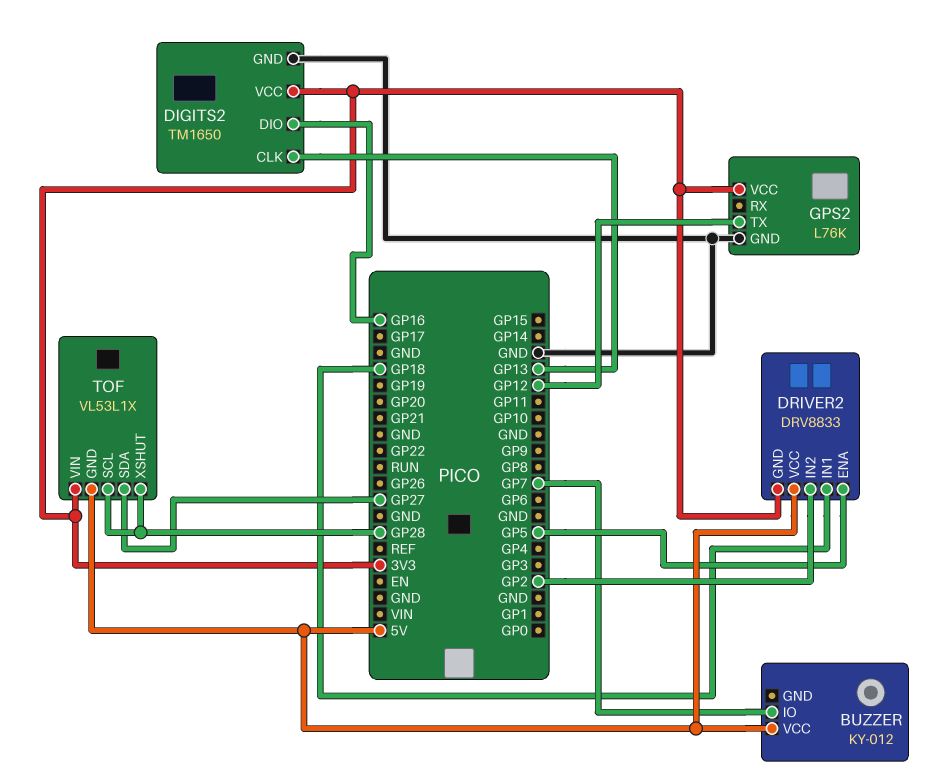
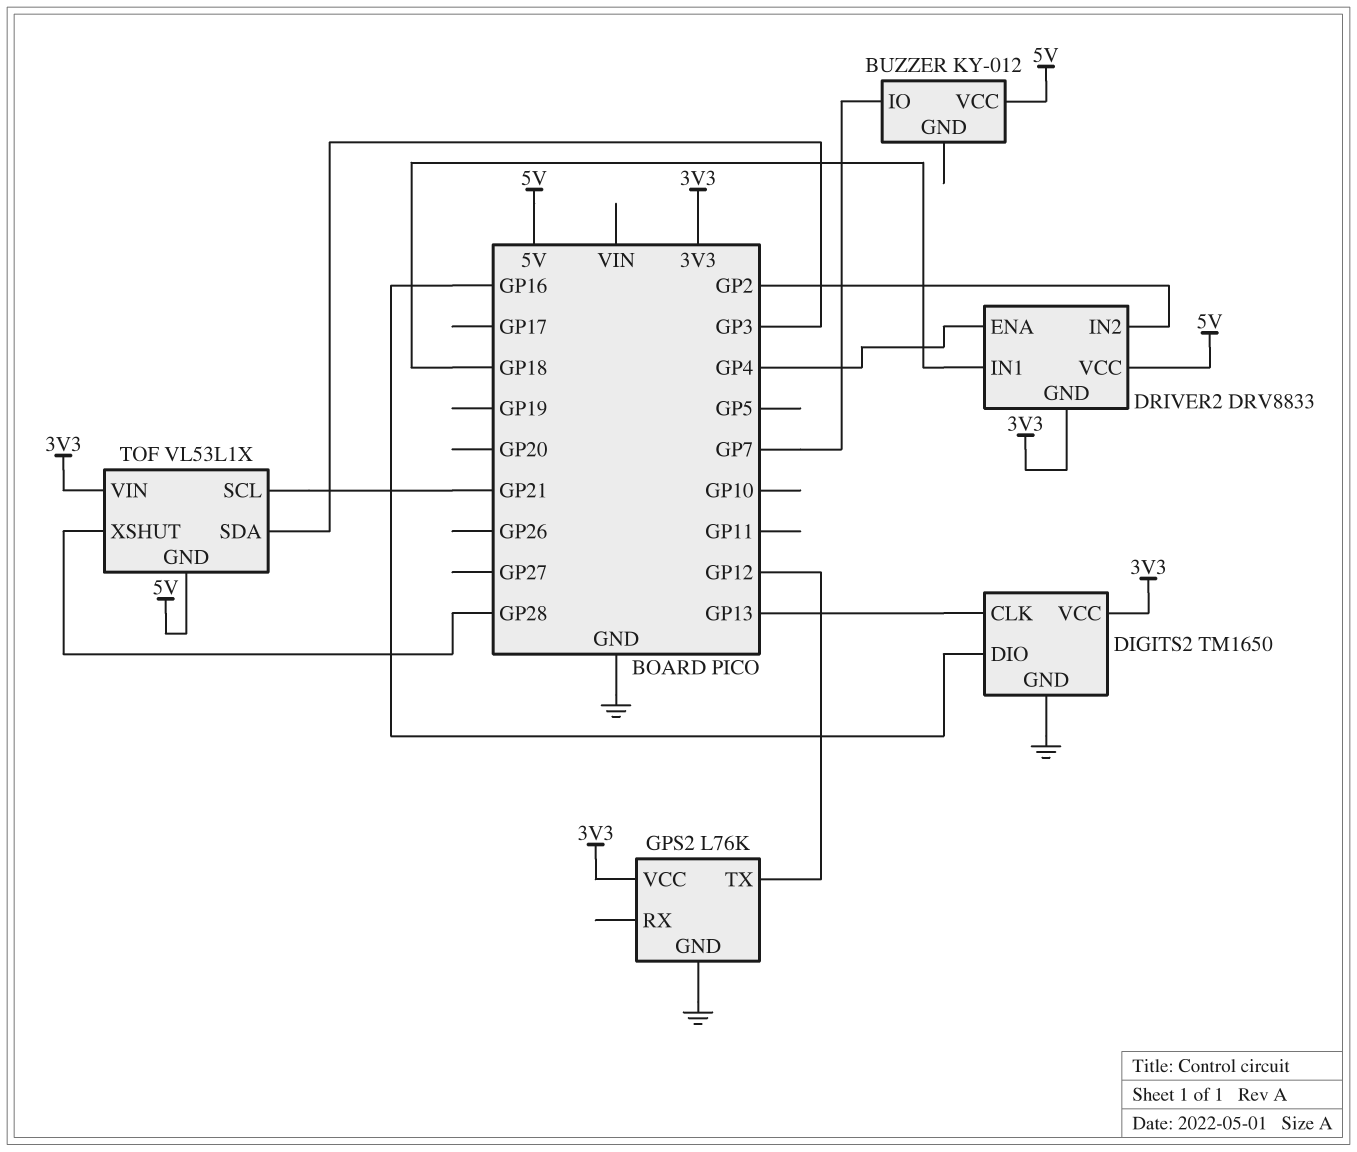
DRIVER2 pin ENA: GP5 -> GP4
TOF pin SCL: GP28 -> GP21
TOF pin SDA: GP27 -> GP3

